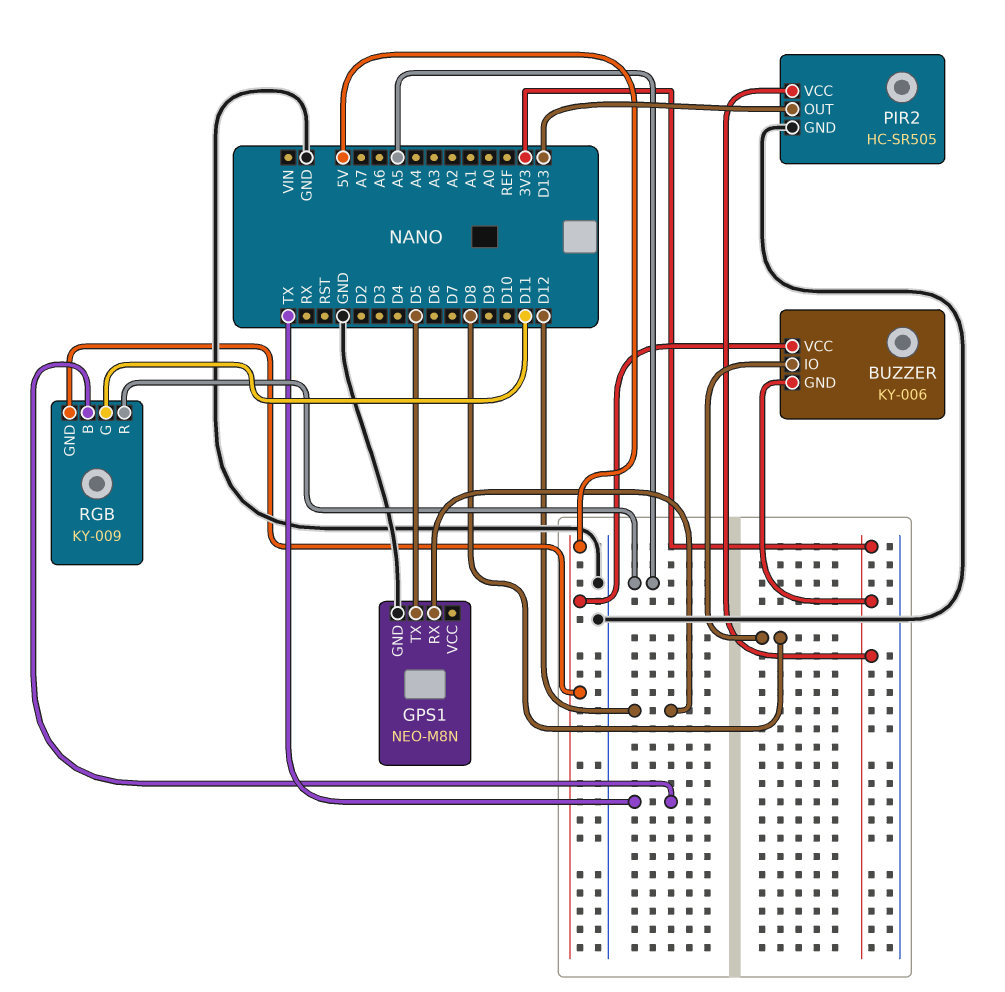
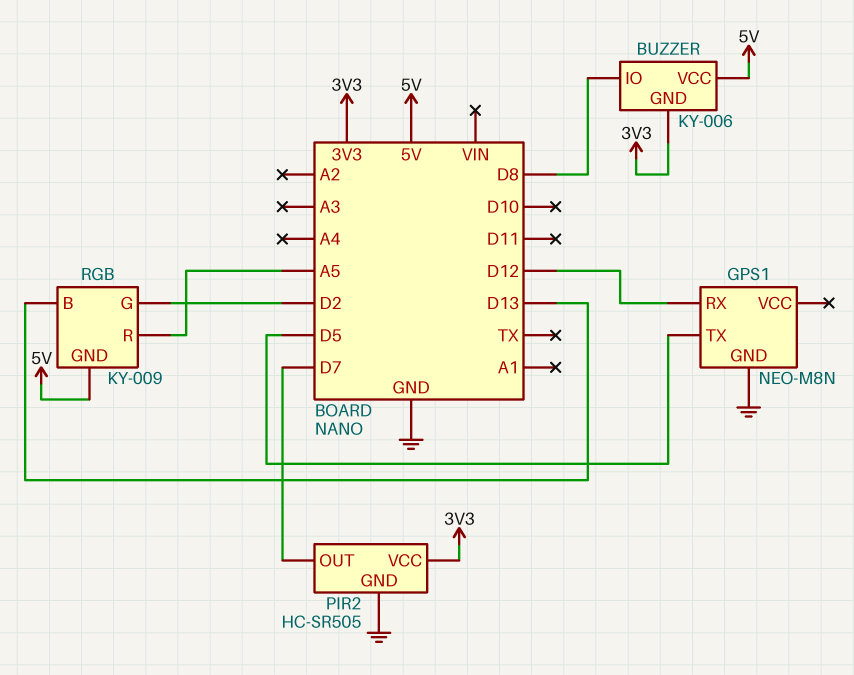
PIR2 pin OUT: D13 -> D7
RGB pin B: TX -> D13
RGB pin G: D11 -> D2

